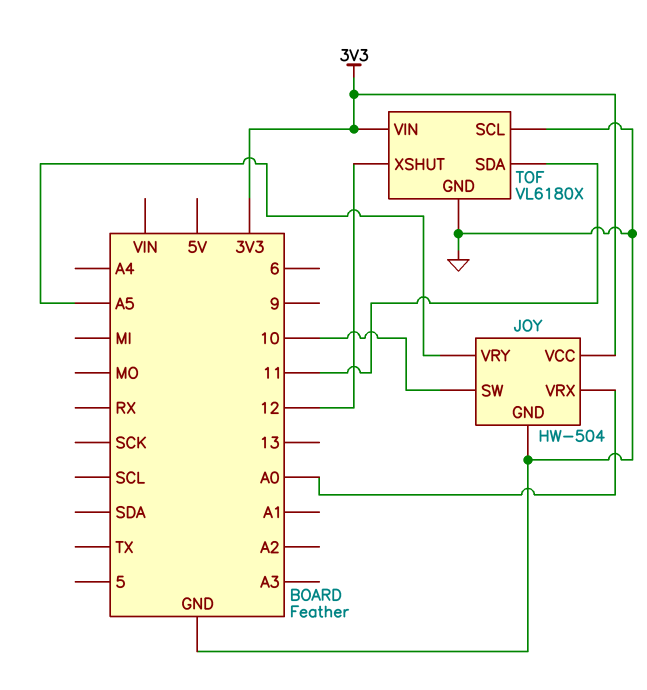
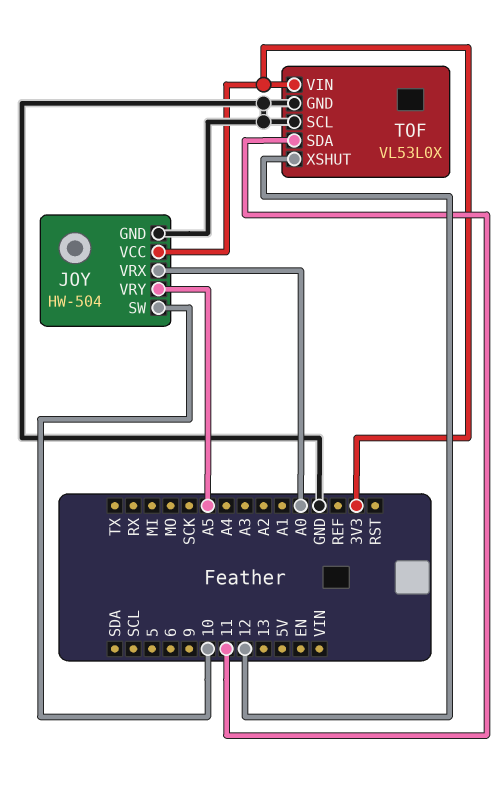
TOF: VL6180X -> VL53L0X

